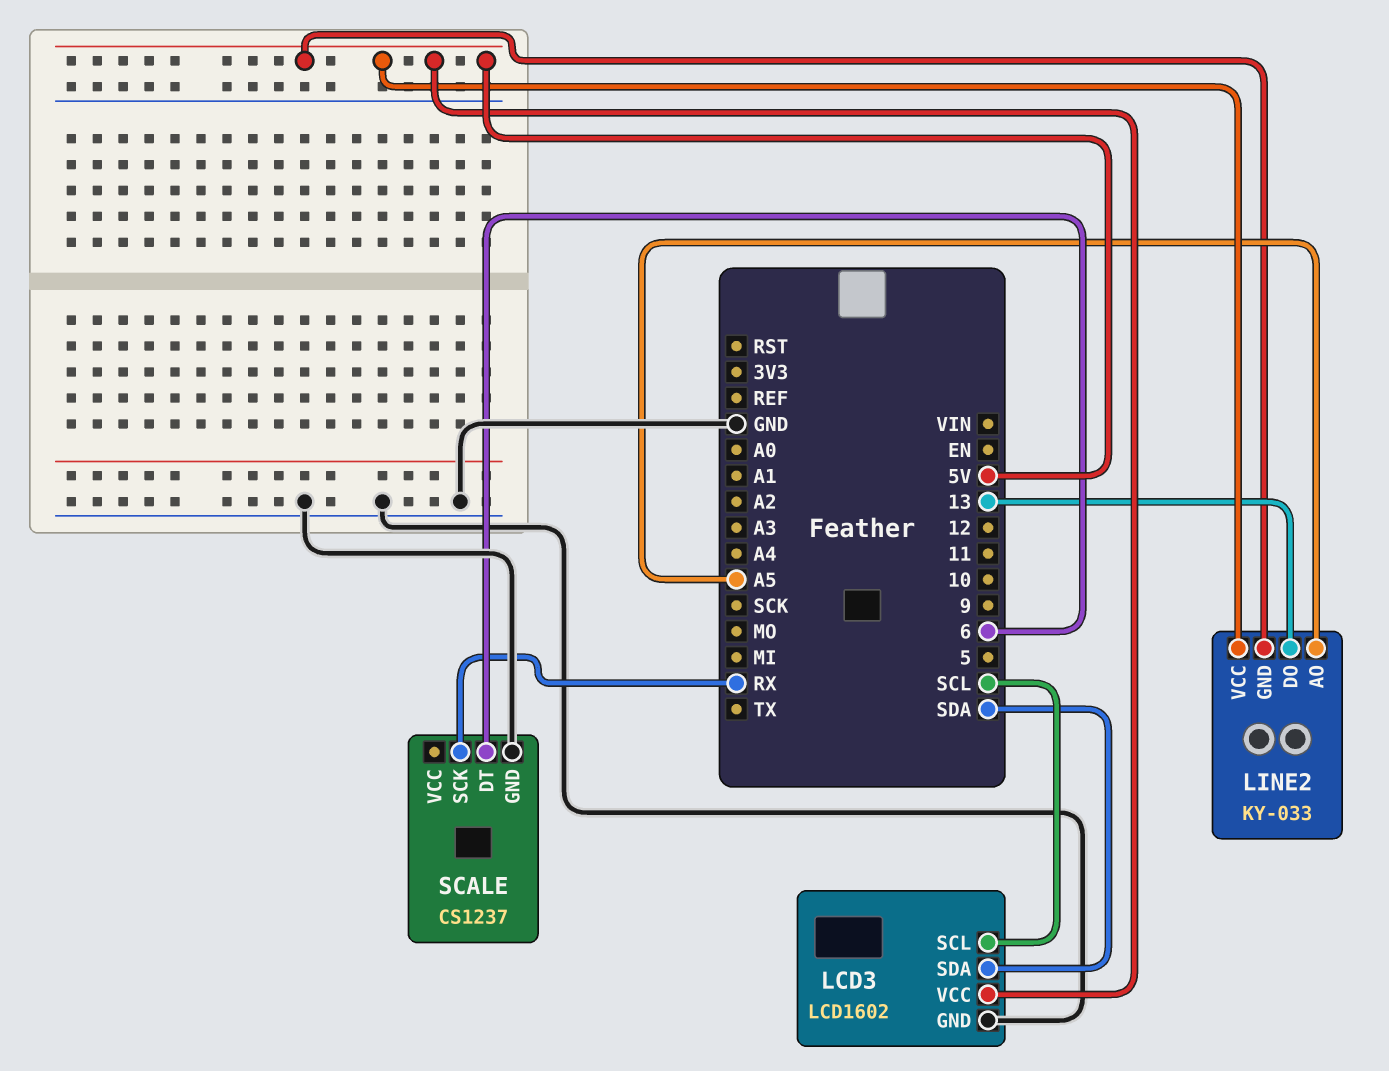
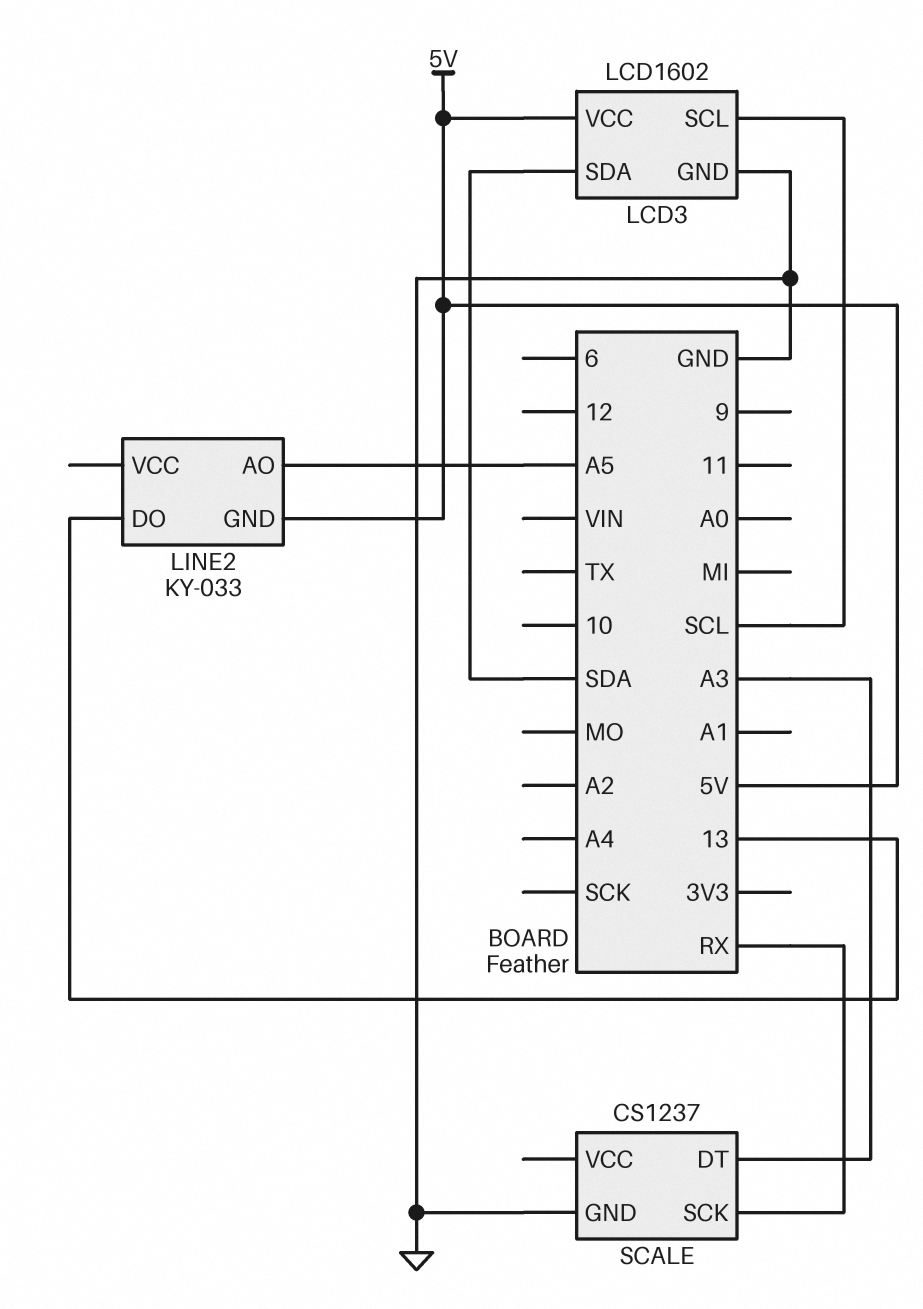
LINE2 pin VCC: 5V -> none
SCALE pin DT: 6 -> A3

